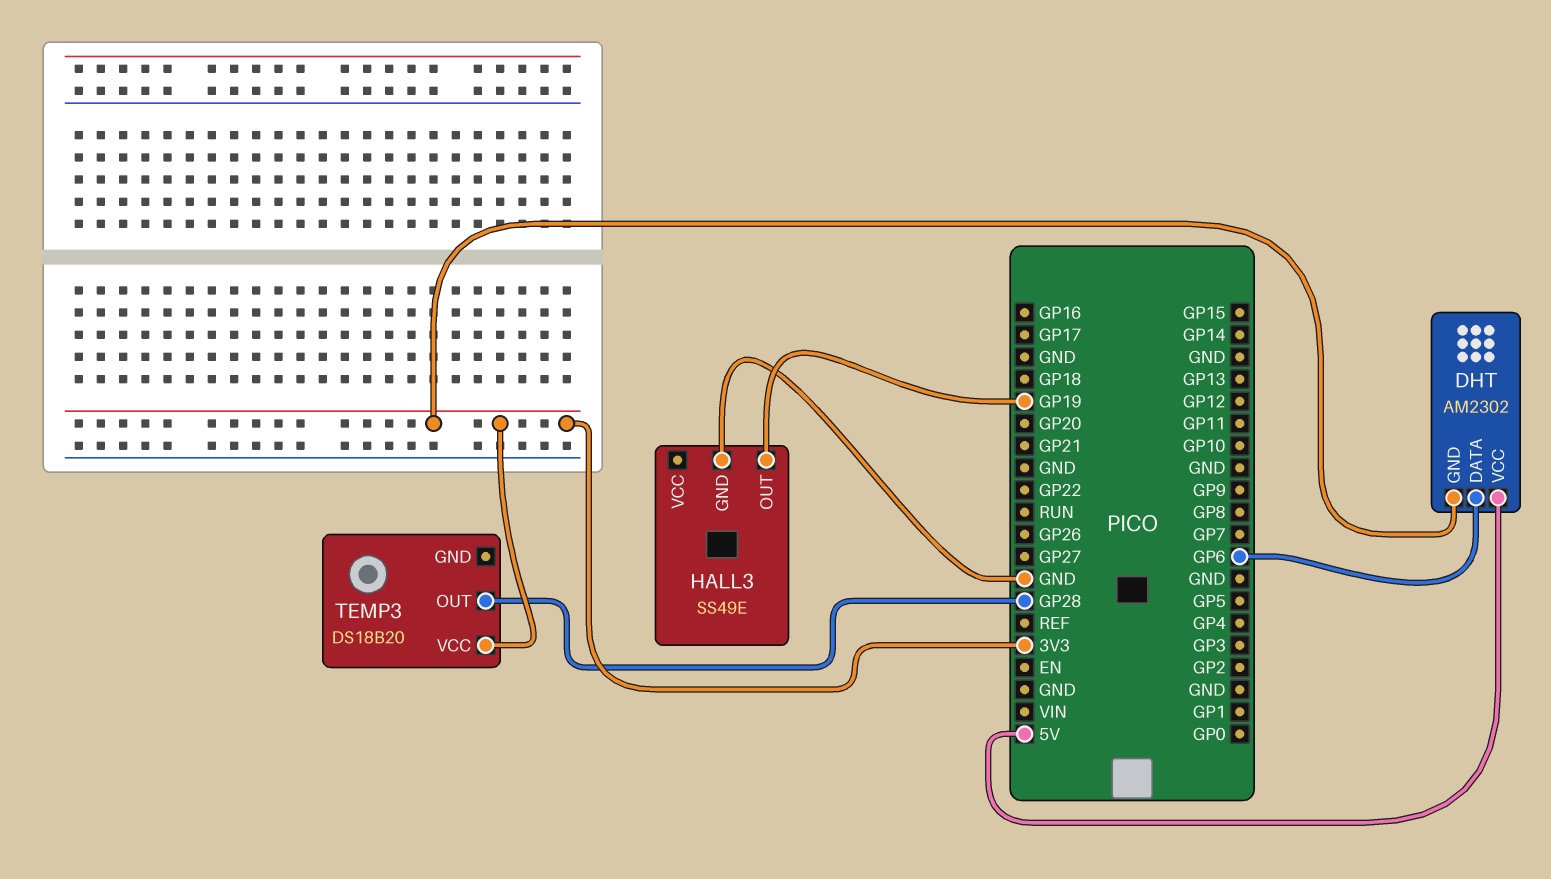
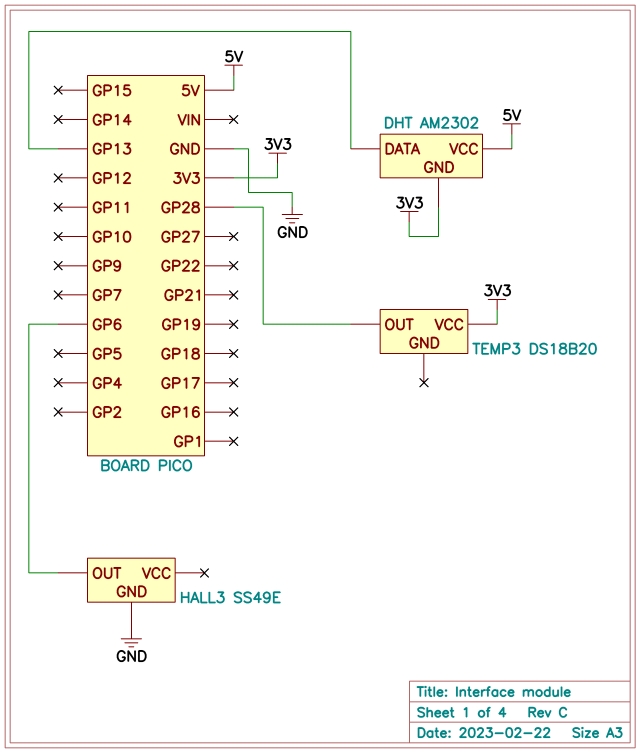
DHT pin DATA: GP6 -> GP13
HALL3 pin OUT: GP19 -> GP6

